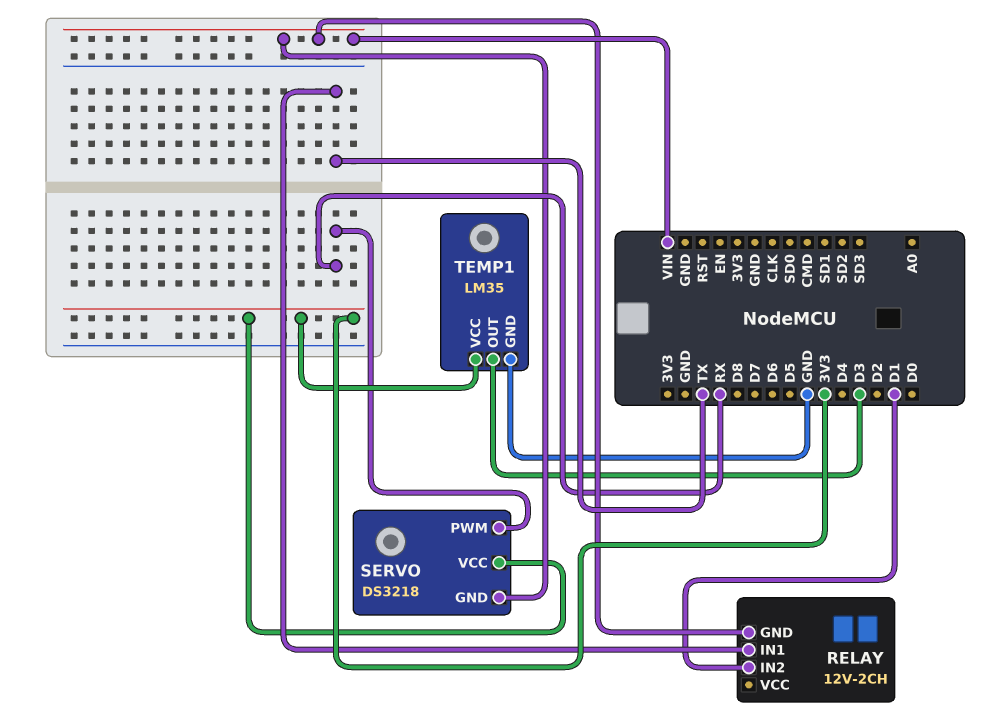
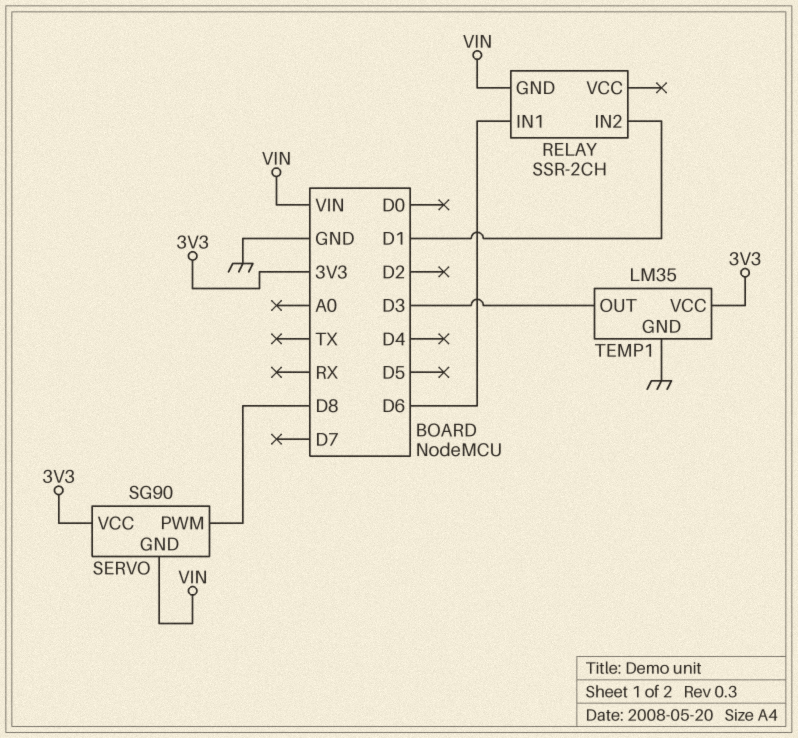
RELAY: 12V-2CH -> SSR-2CH
RELAY pin IN1: TX -> D6
SERVO: DS3218 -> SG90
SERVO pin PWM: RX -> D8

